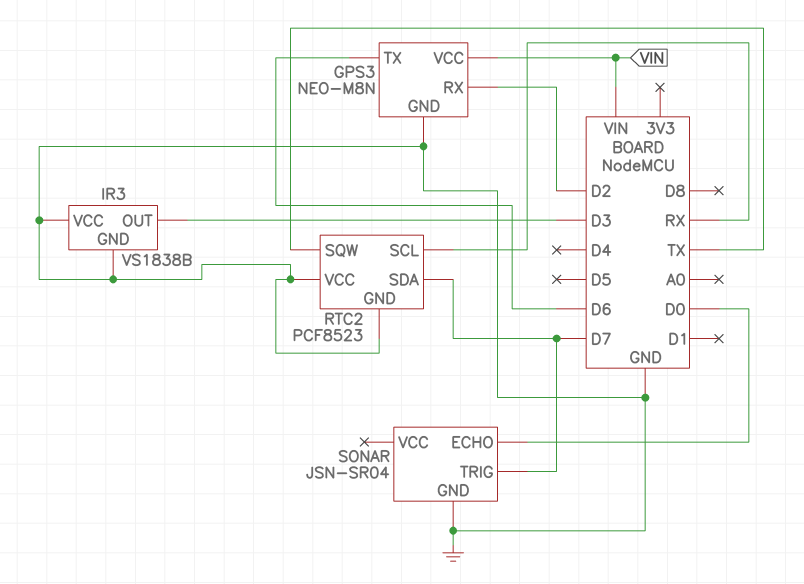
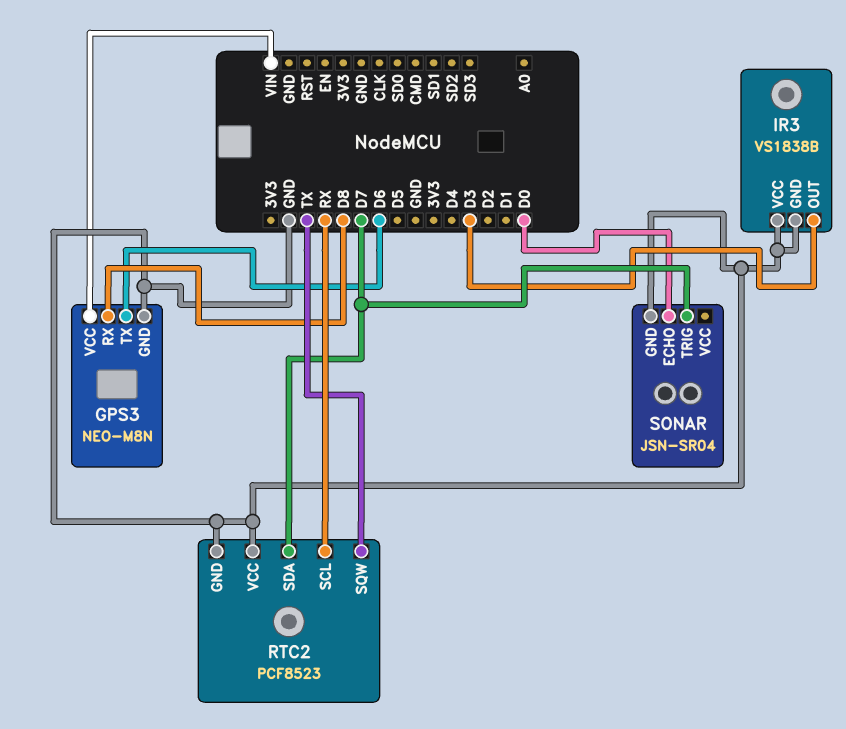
GPS3 pin RX: D2 -> D8

